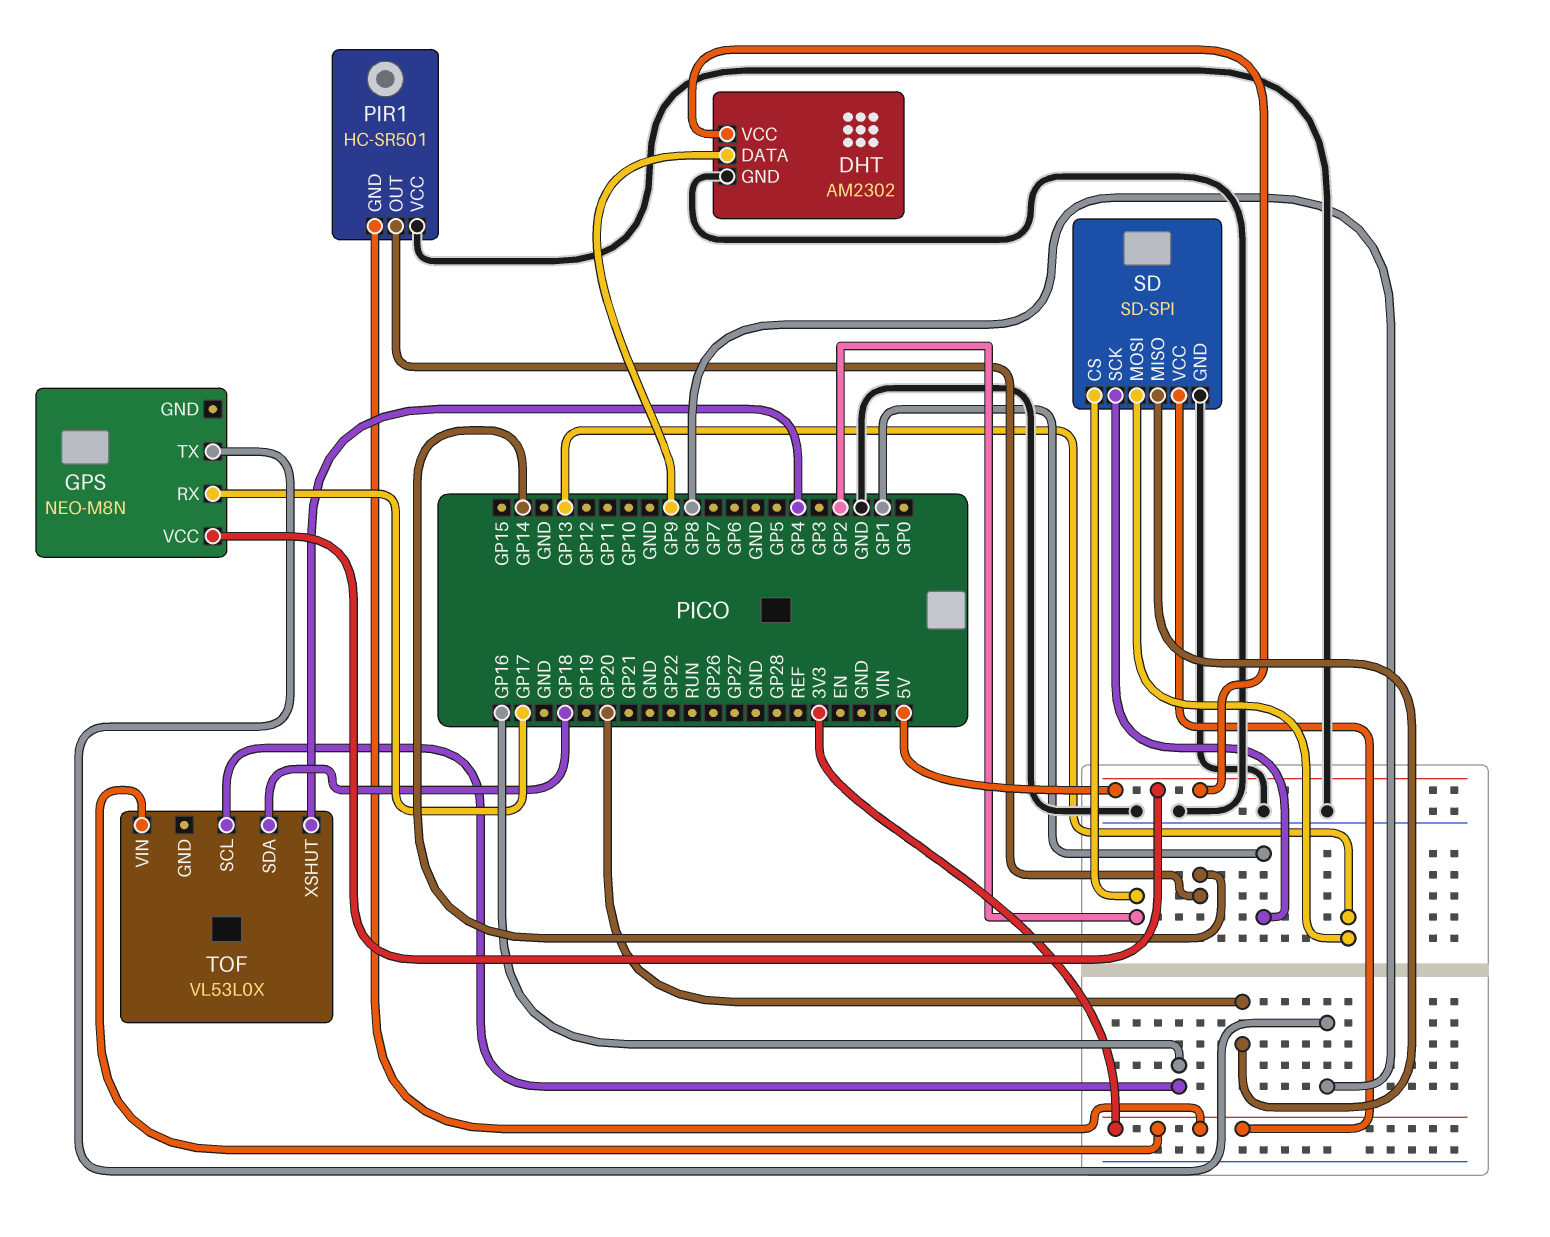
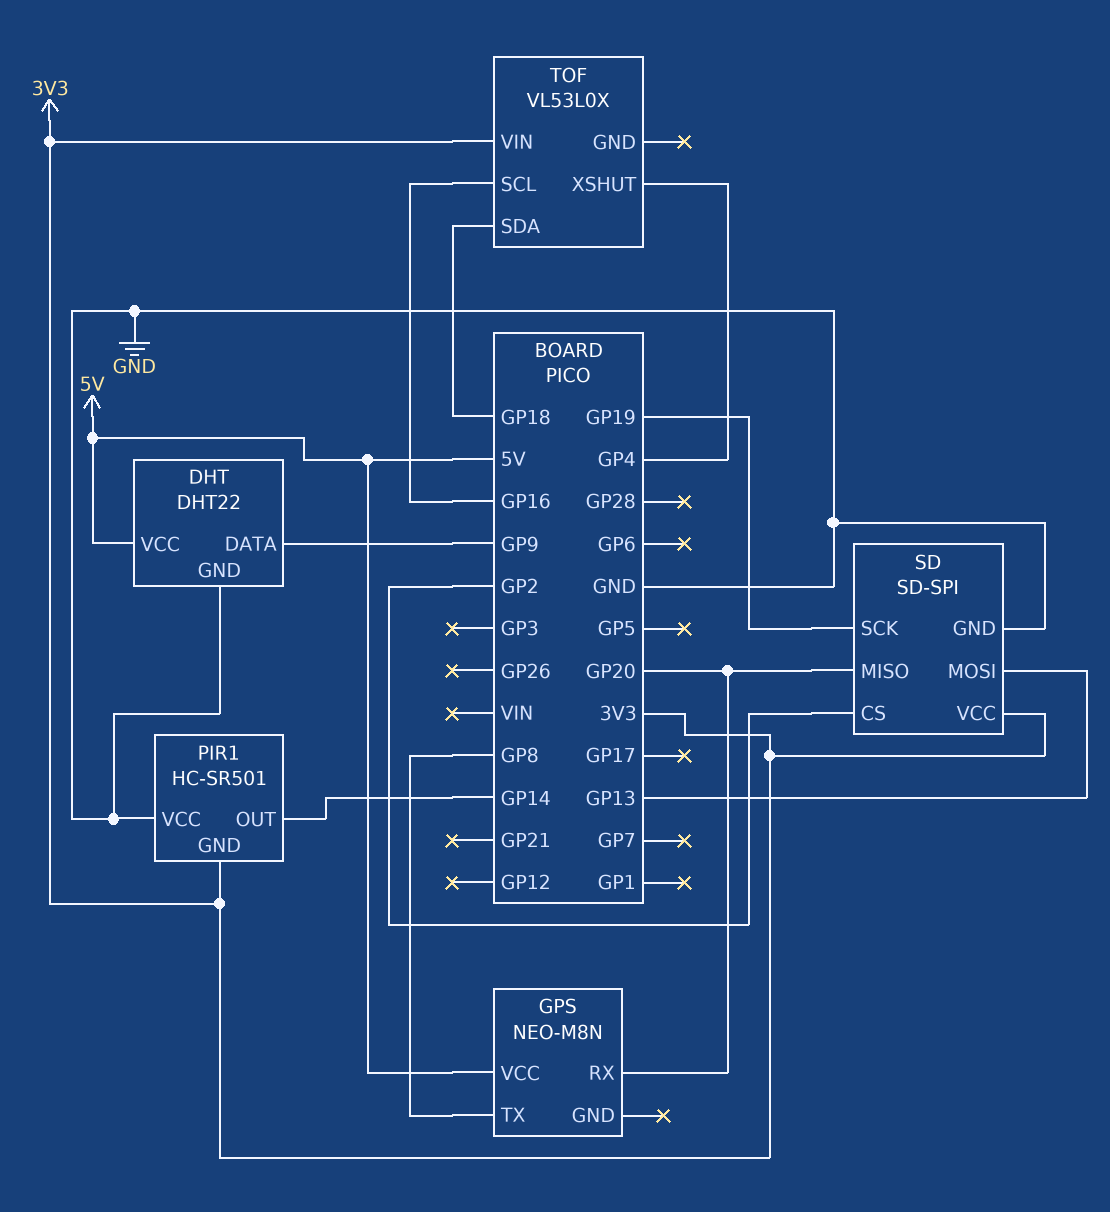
DHT: AM2302 -> DHT22
GPS pin RX: GP17 -> GP20
SD pin SCK: GP1 -> GP19

